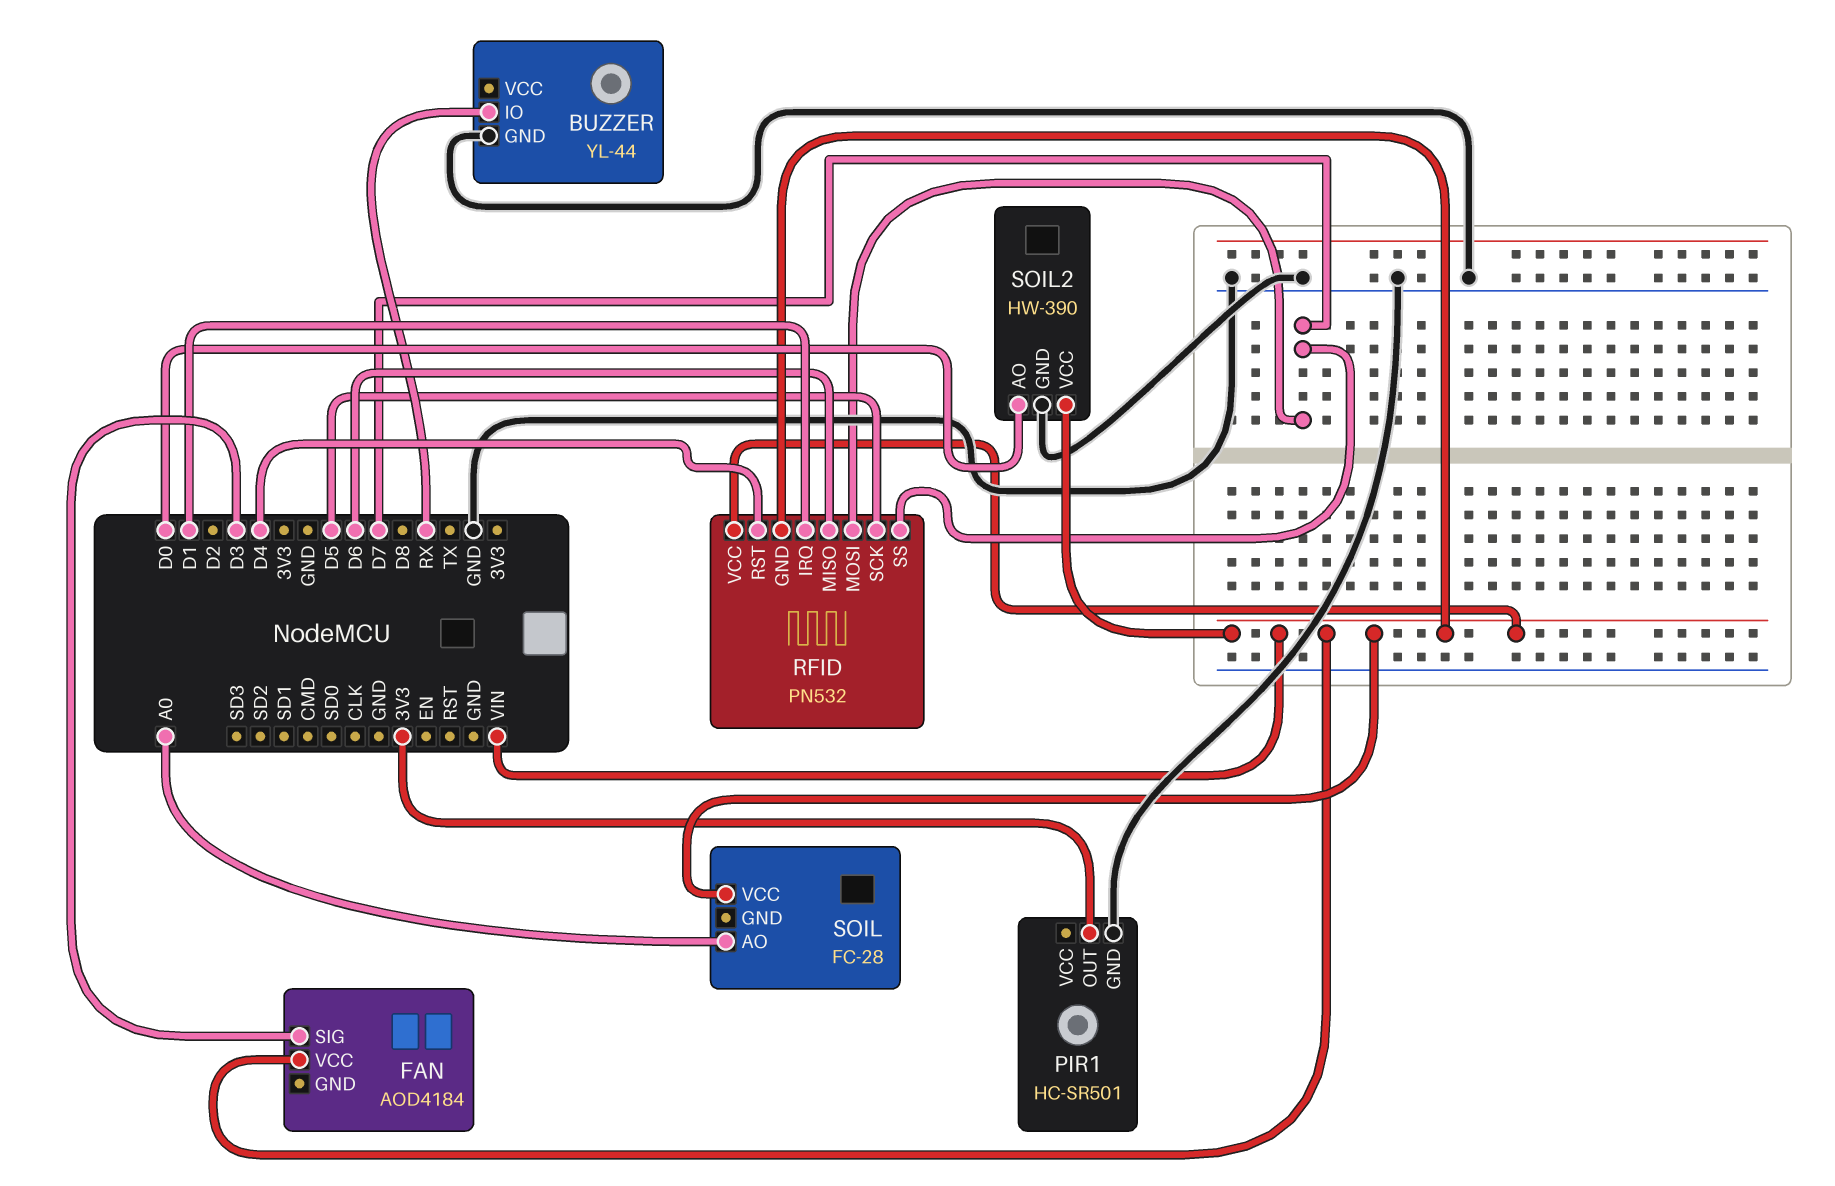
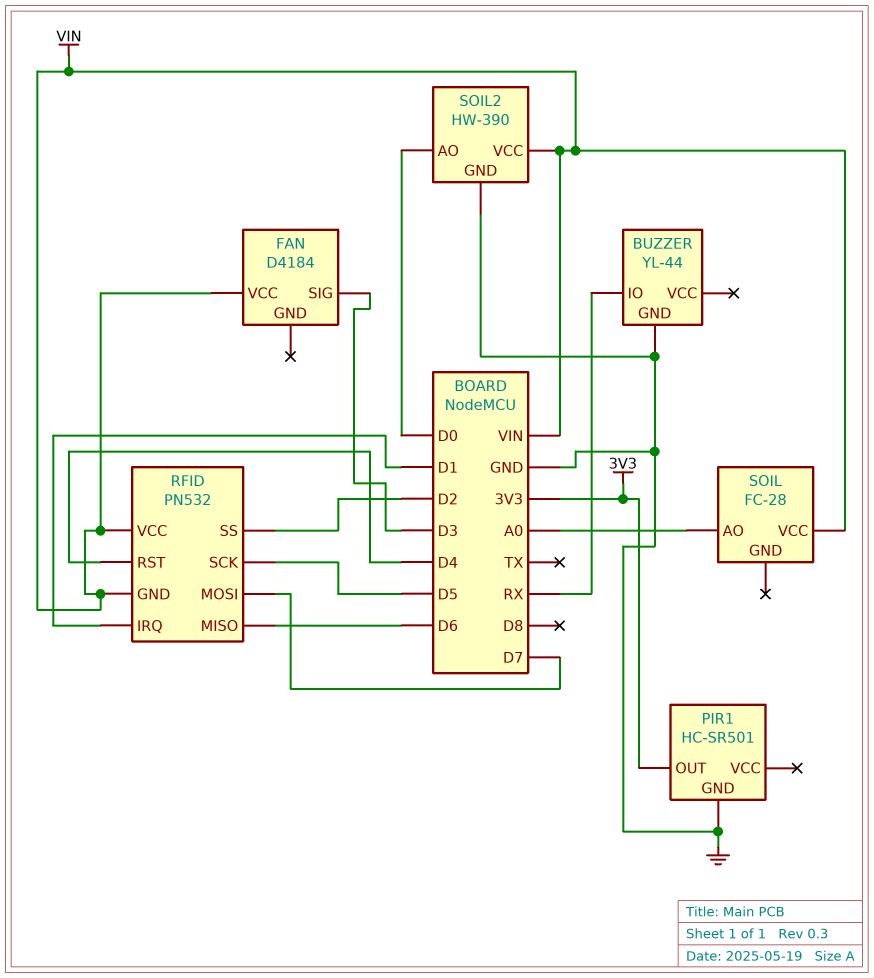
FAN: AOD4184 -> D4184
RFID pin SS: D7 -> D2

